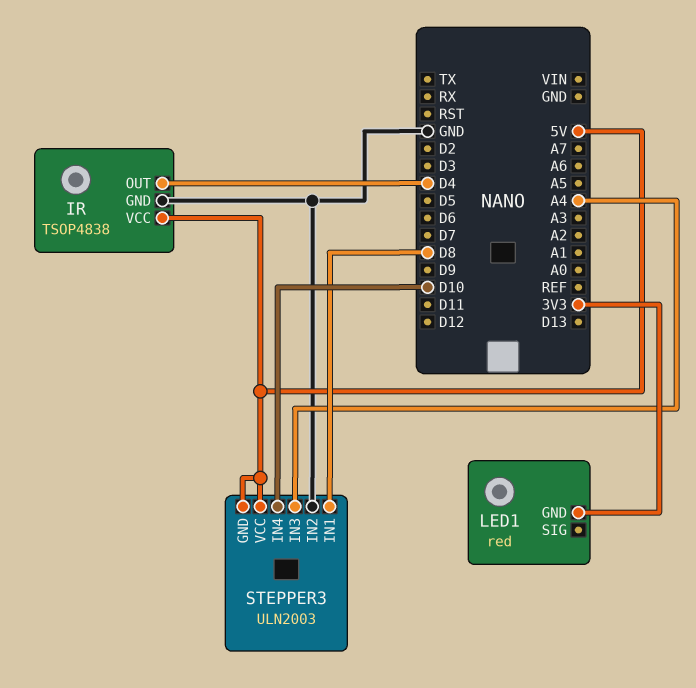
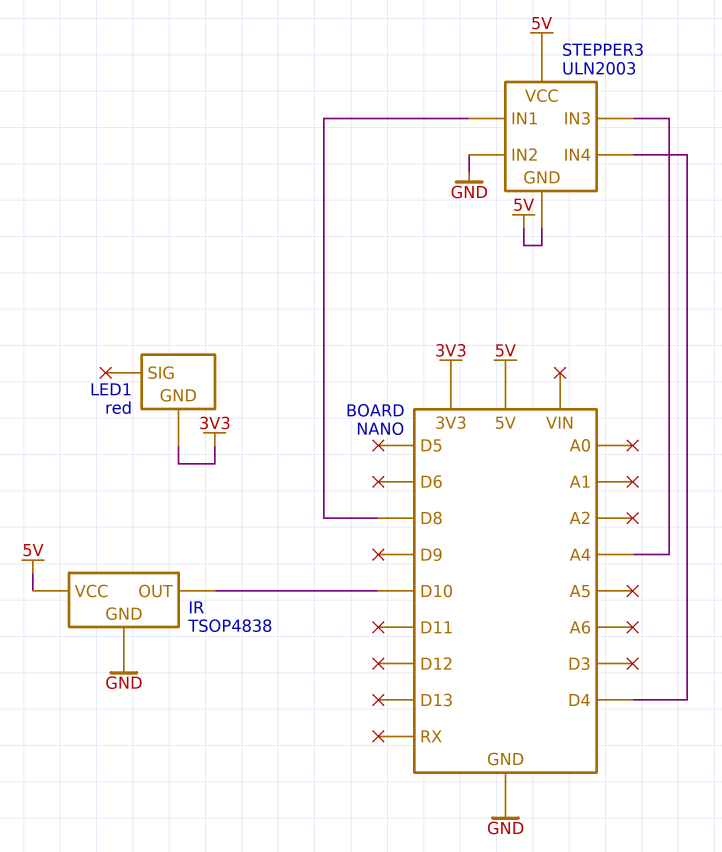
IR pin OUT: D4 -> D10
STEPPER3 pin IN4: D10 -> D4

